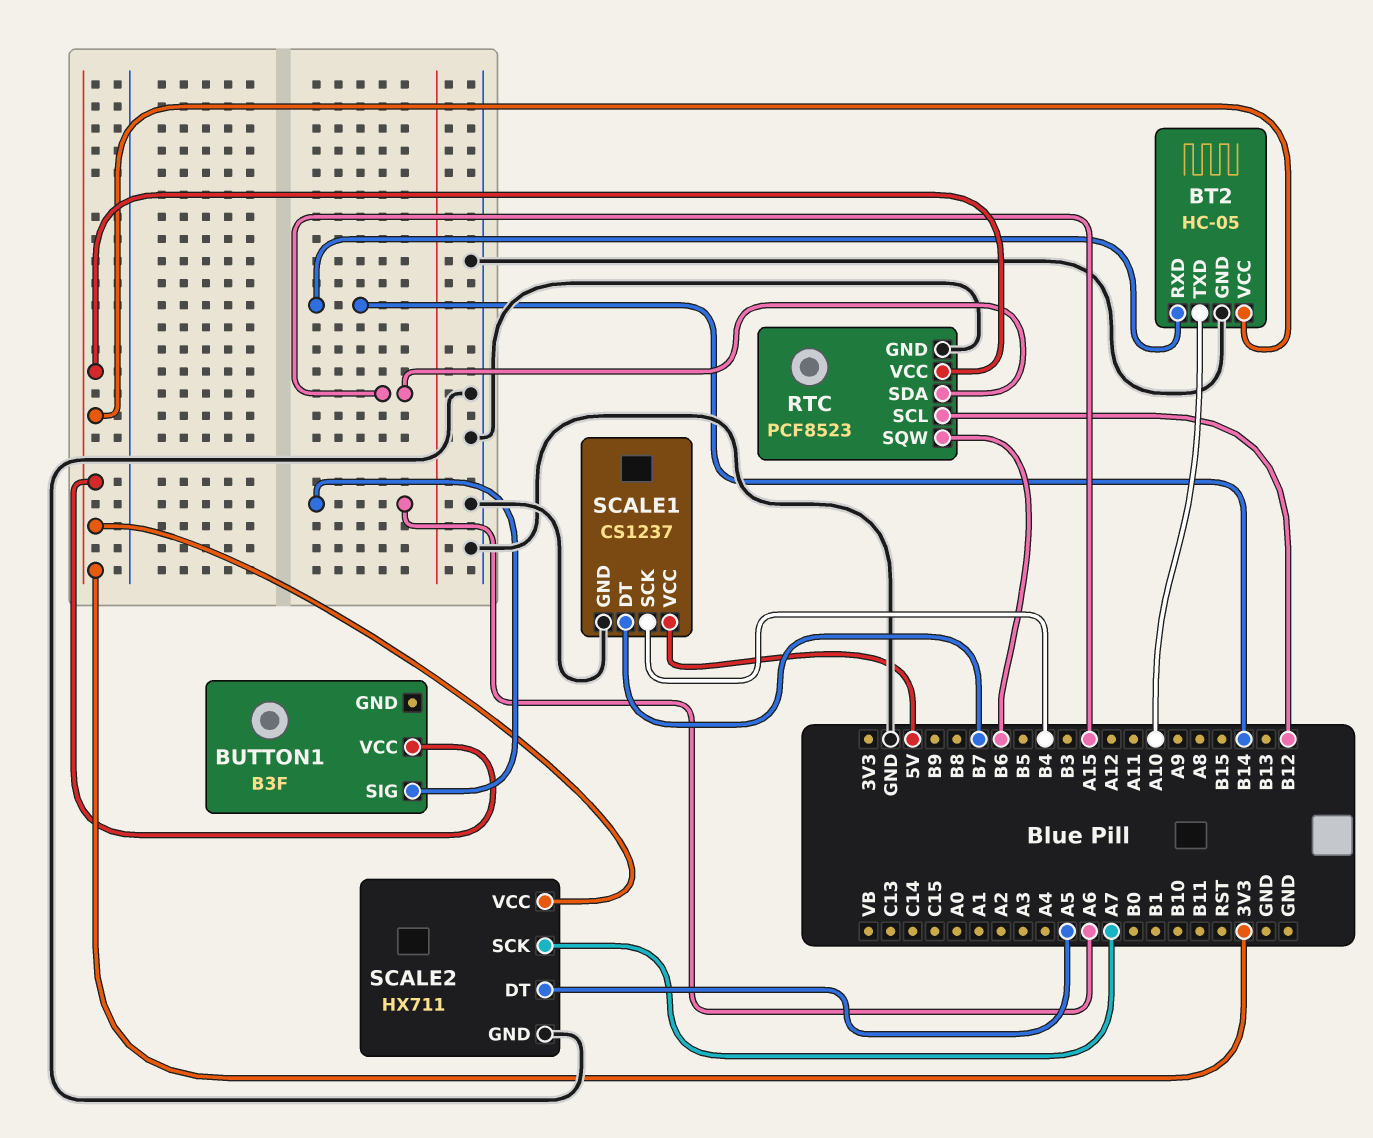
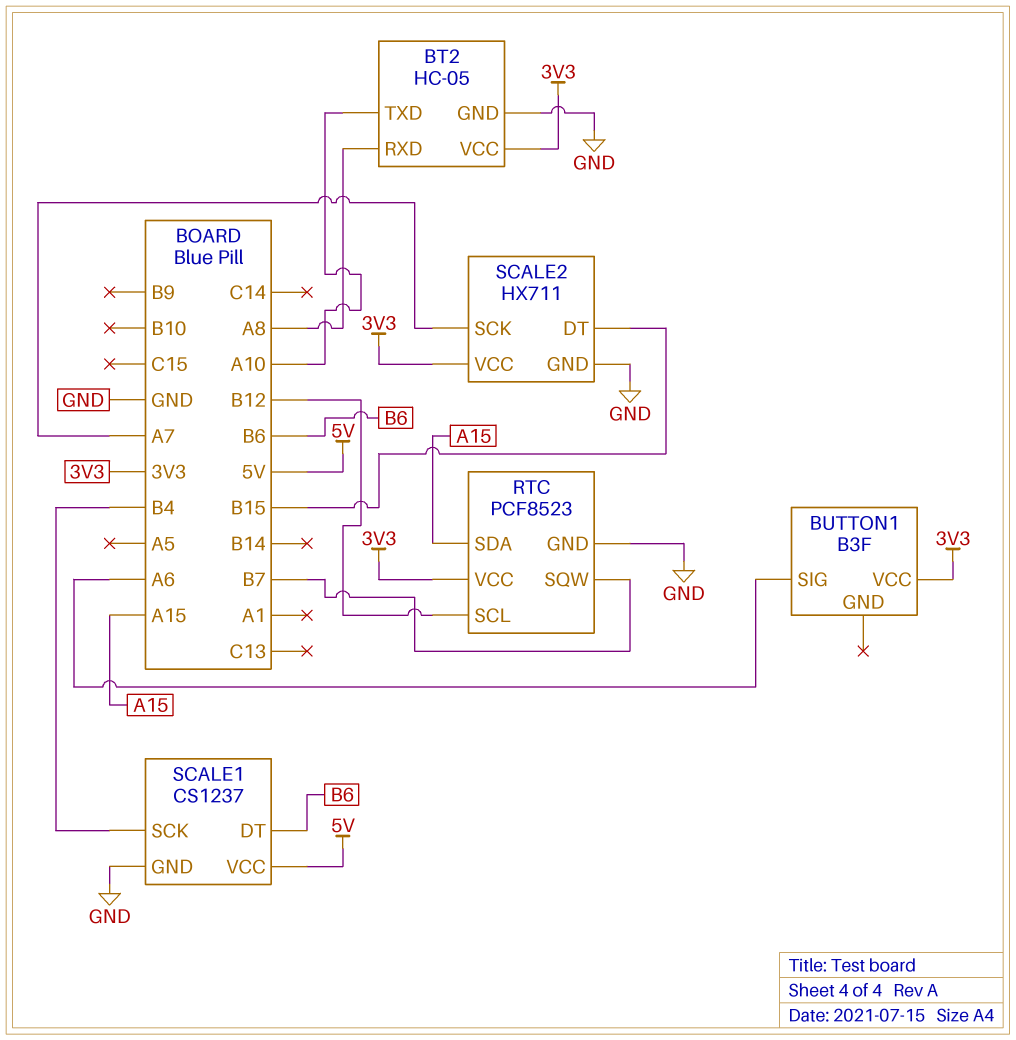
BT2 pin RXD: B14 -> A8
RTC pin SQW: B6 -> B7
SCALE1 pin DT: B7 -> B6
SCALE2 pin DT: A5 -> B15

